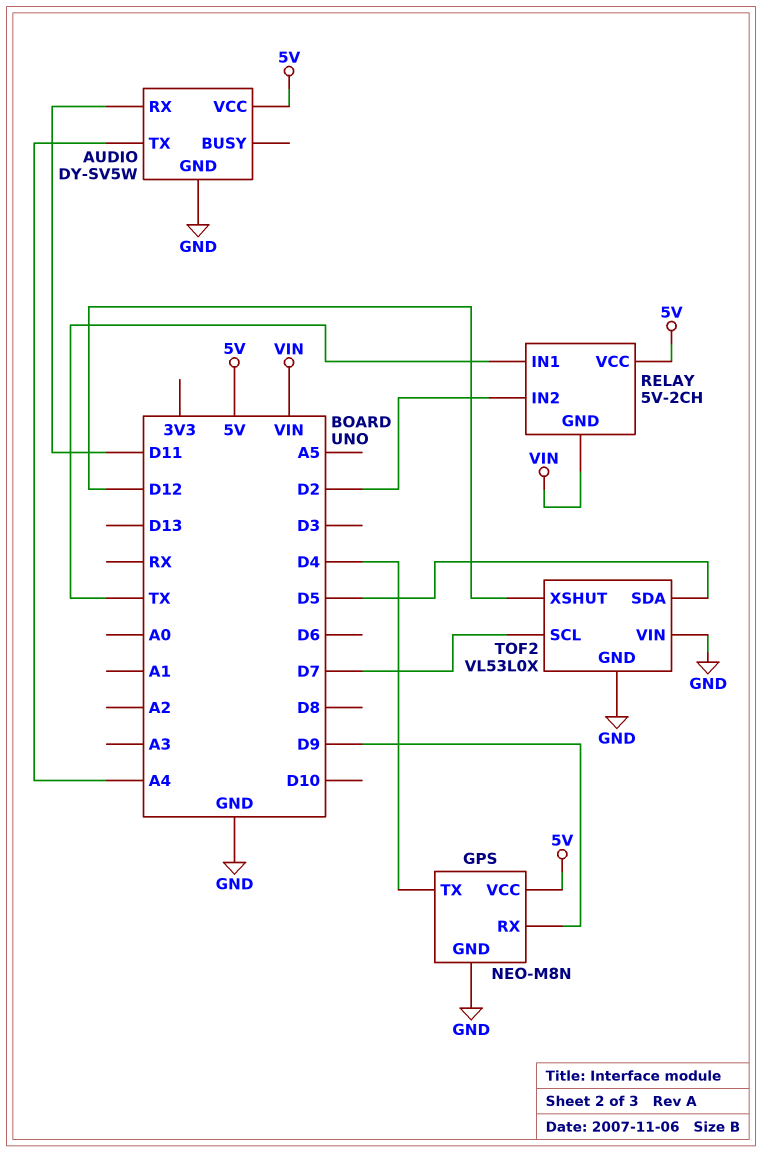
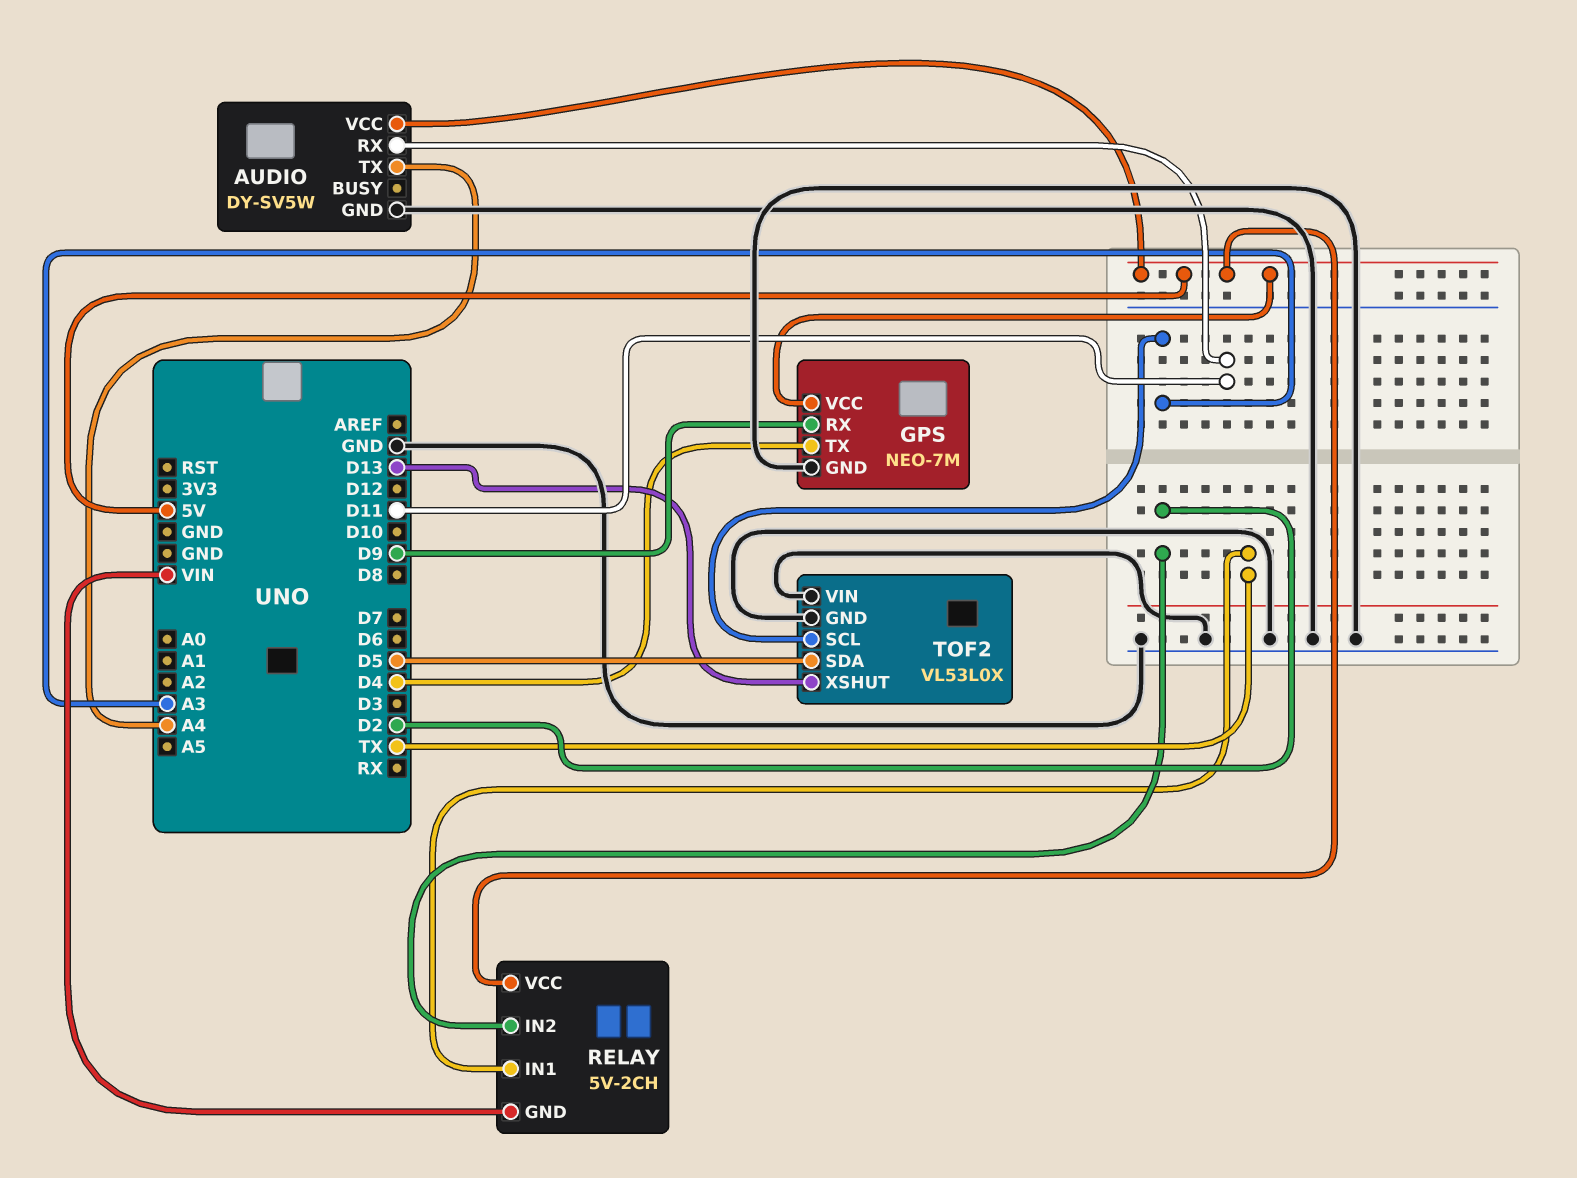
GPS: NEO-M8N -> NEO-7M
TOF2 pin SCL: D7 -> A3
TOF2 pin XSHUT: D12 -> D13

